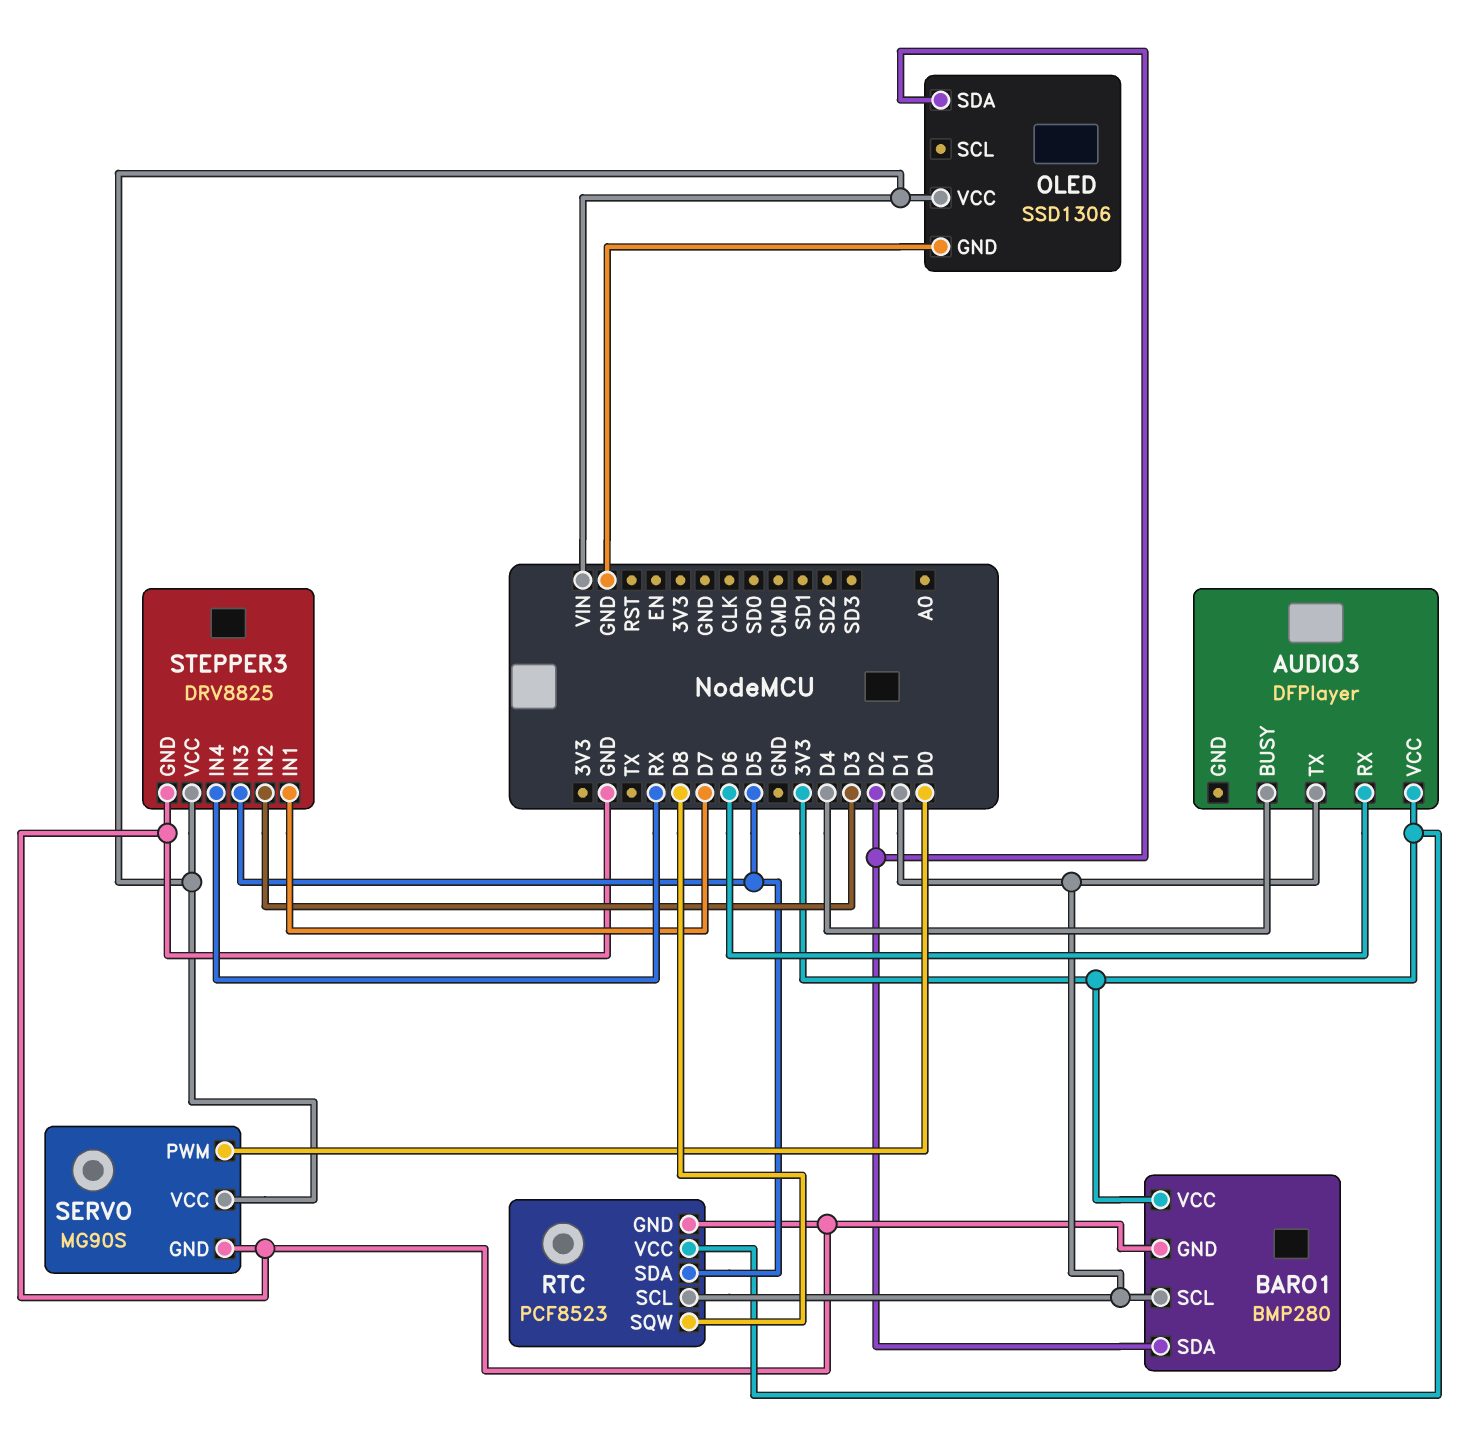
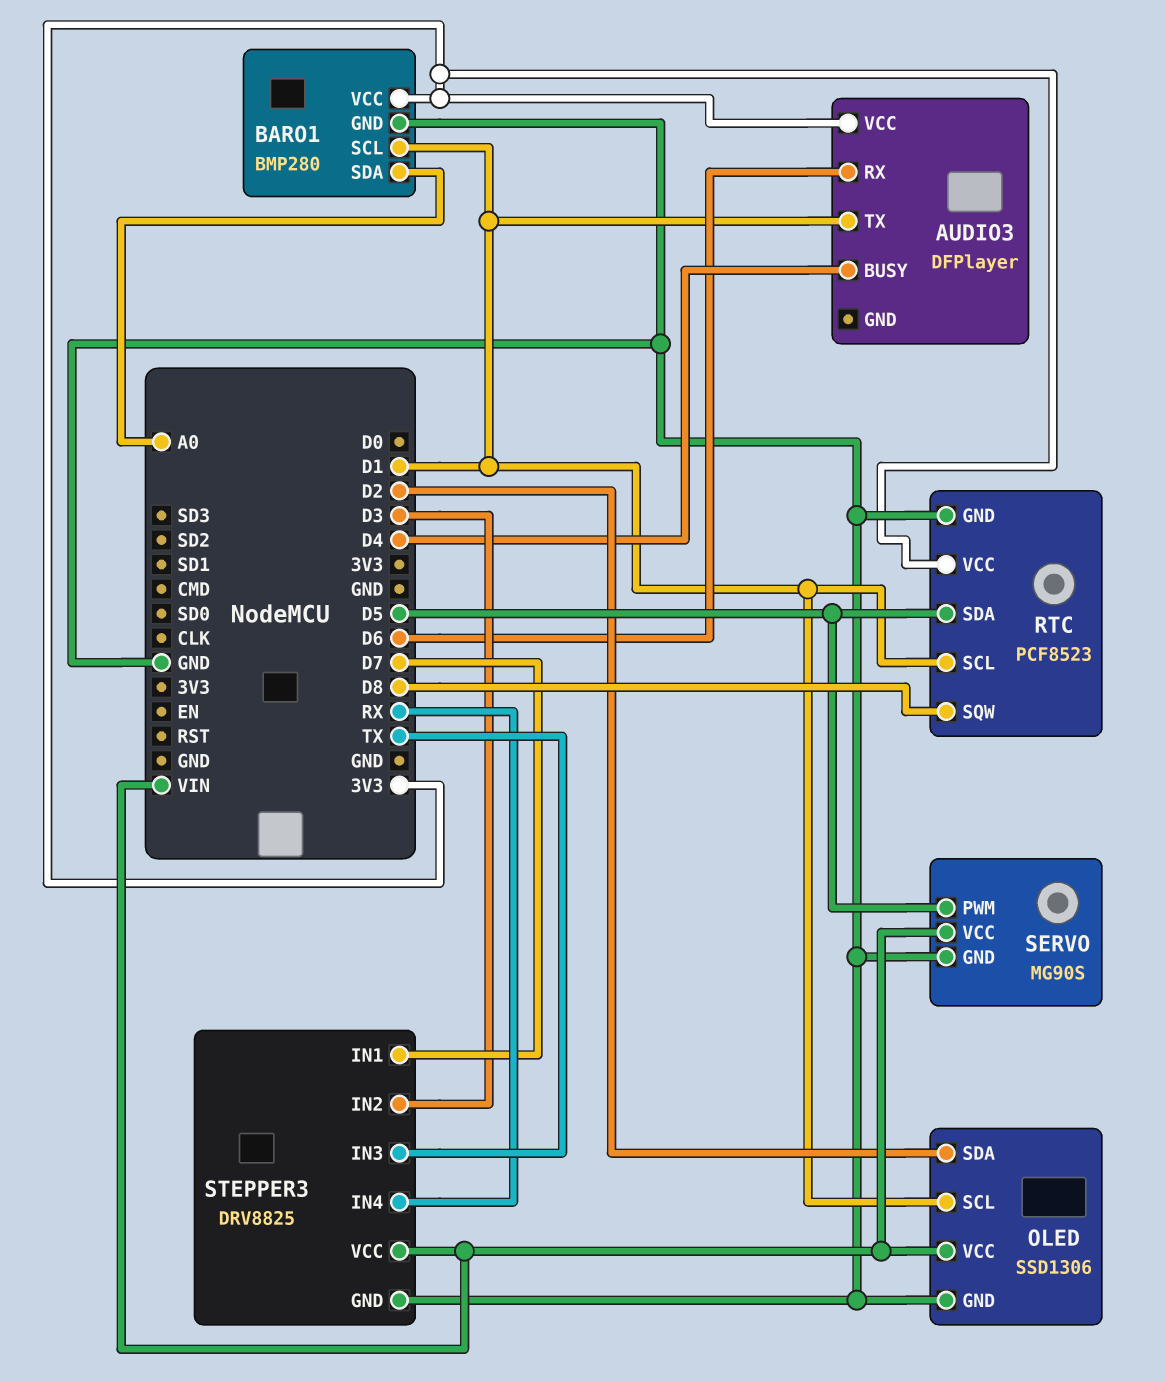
BARO1 pin SDA: D2 -> A0
OLED pin SCL: none -> D1
SERVO pin PWM: D0 -> D5
STEPPER3 pin IN3: D5 -> TX

